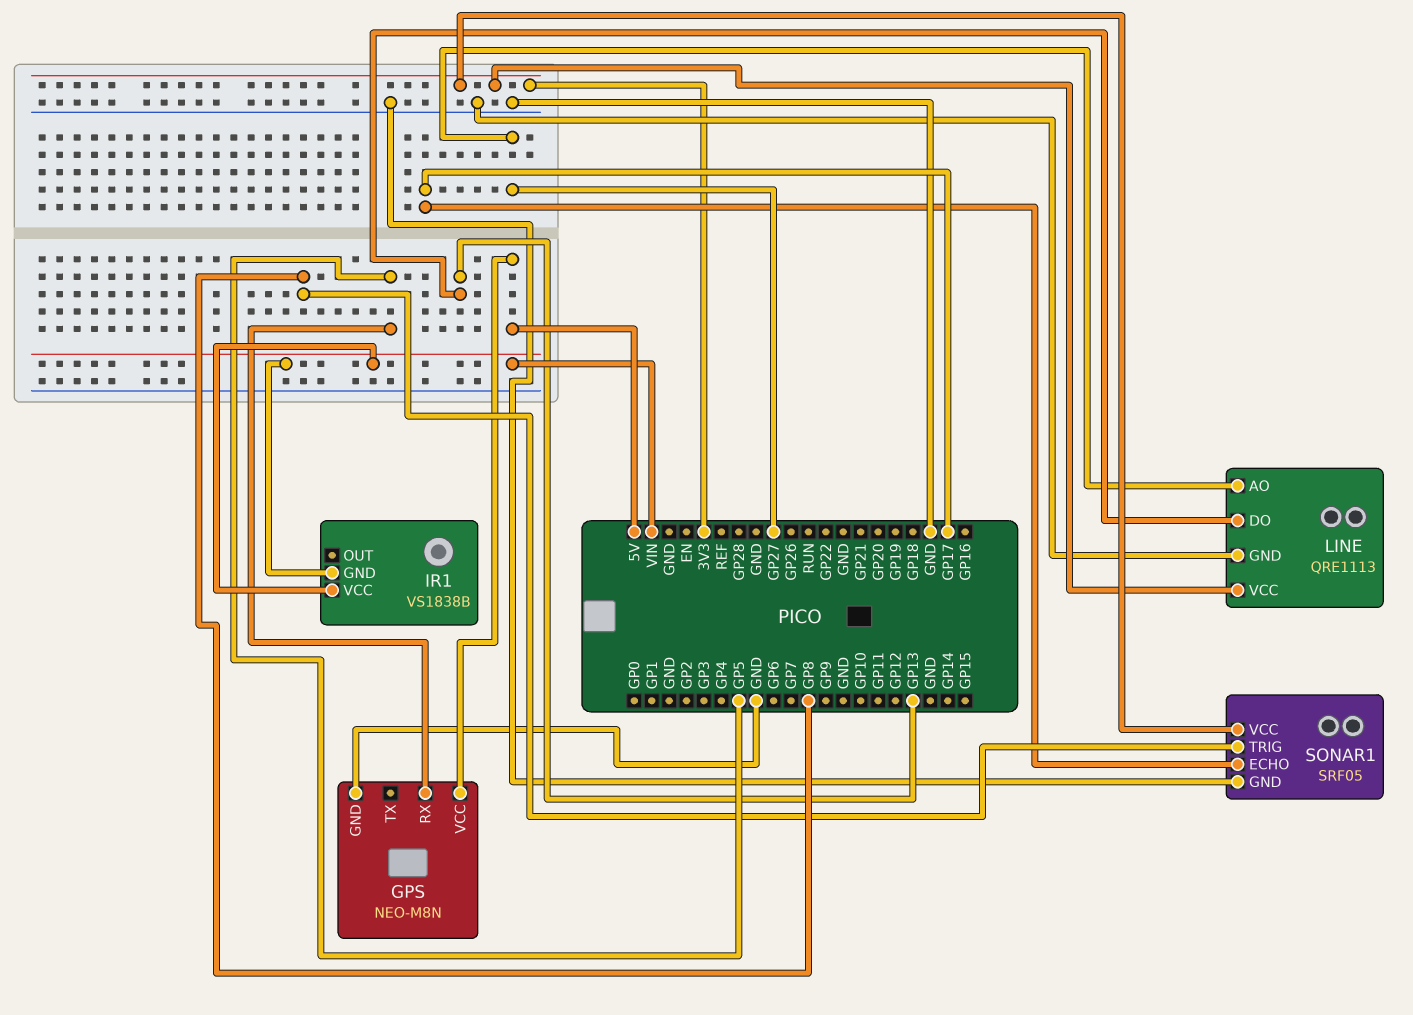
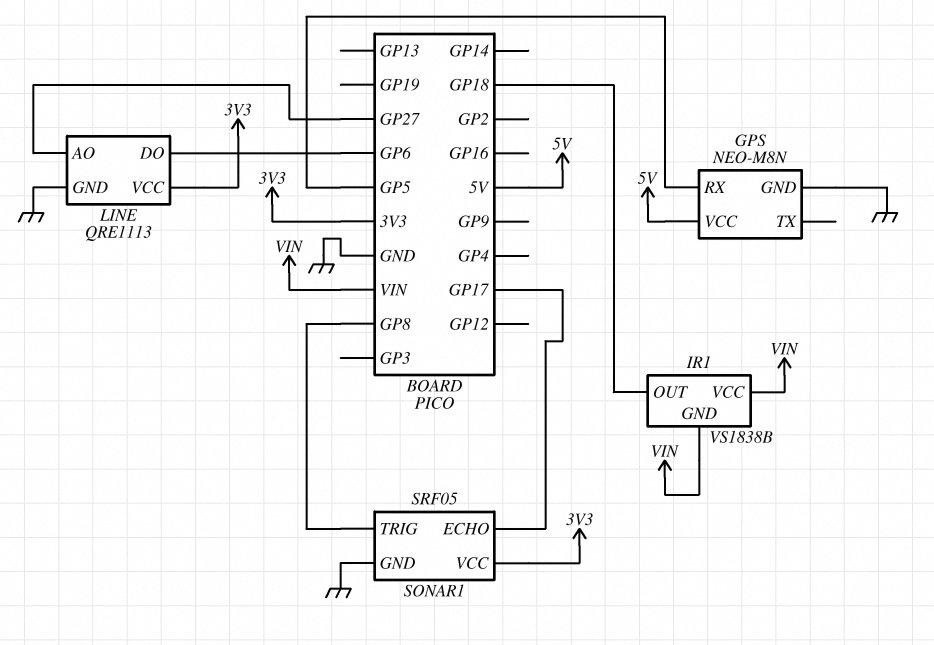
IR1 pin OUT: none -> GP18
LINE pin DO: GP13 -> GP6

